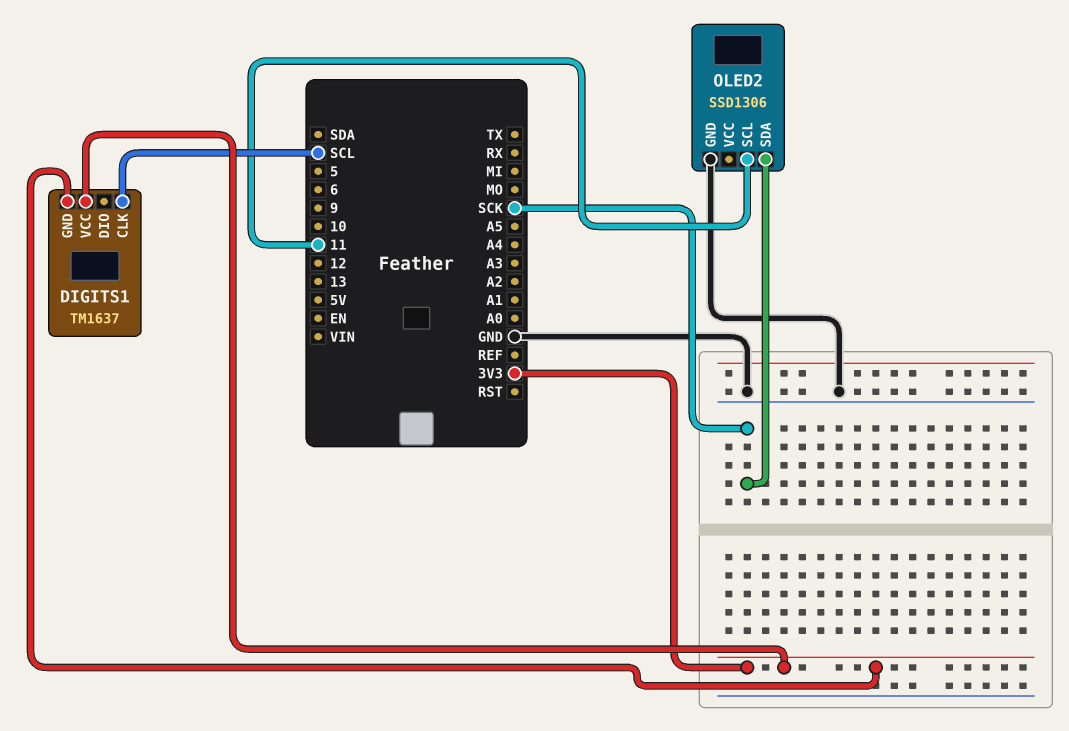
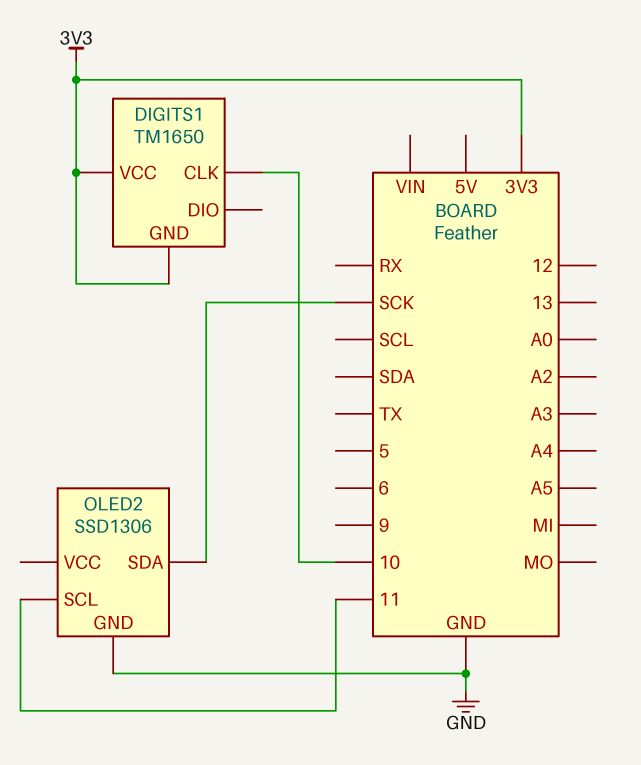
DIGITS1: TM1637 -> TM1650
DIGITS1 pin CLK: SCL -> 10

